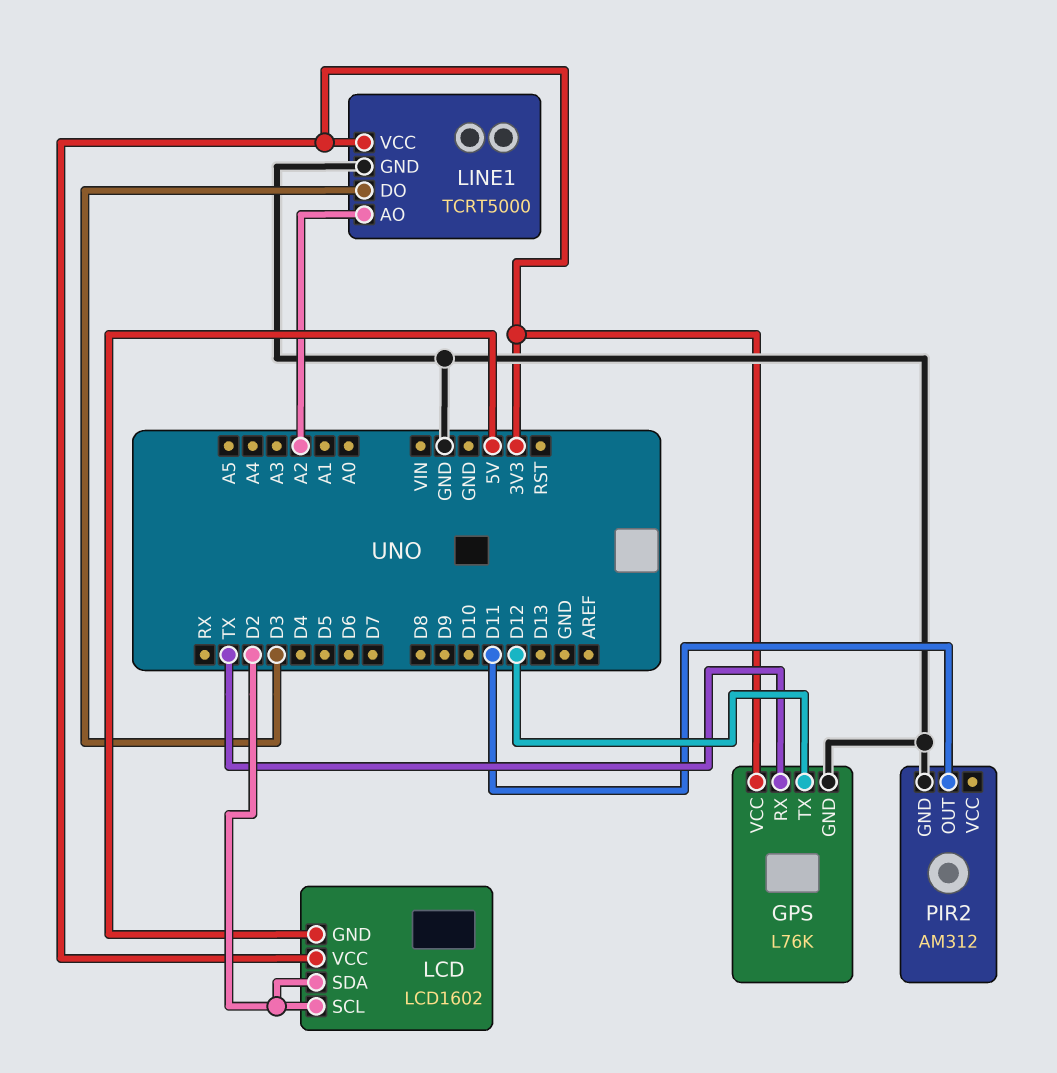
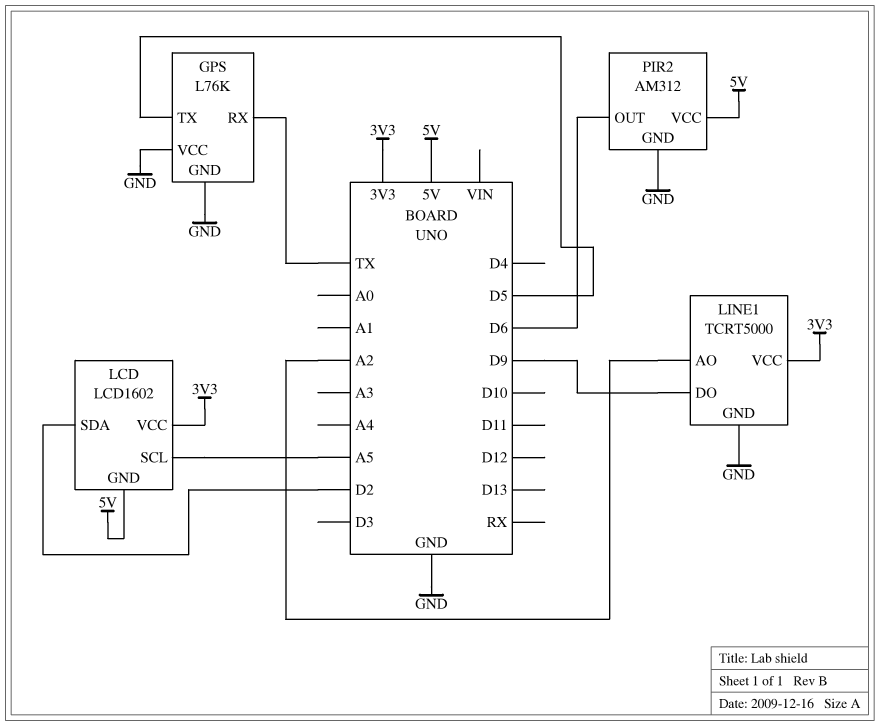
GPS pin TX: D12 -> D5
GPS pin VCC: 3V3 -> GND
LCD pin SCL: D2 -> A5
LINE1 pin DO: D3 -> D9
PIR2 pin OUT: D11 -> D6
PIR2 pin VCC: none -> 5V

